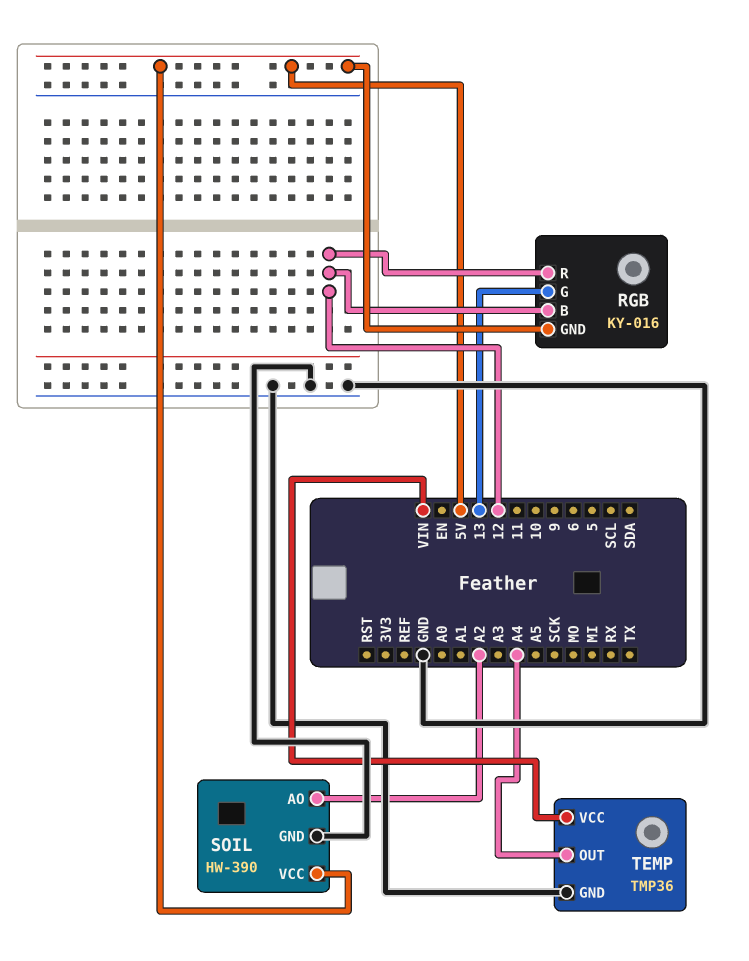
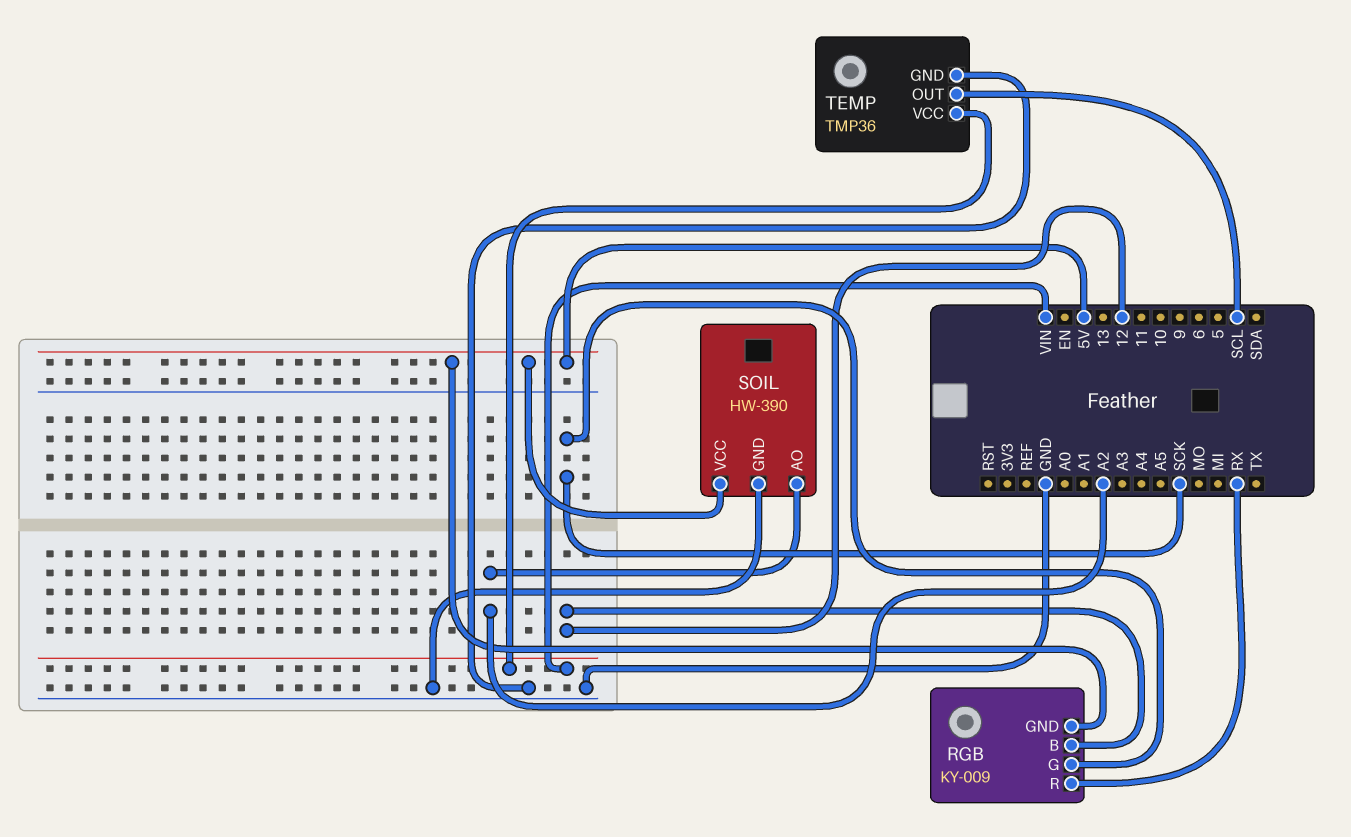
RGB: KY-016 -> KY-009
RGB pin G: 13 -> SCK
RGB pin R: 12 -> RX
TEMP pin OUT: A4 -> SCL

